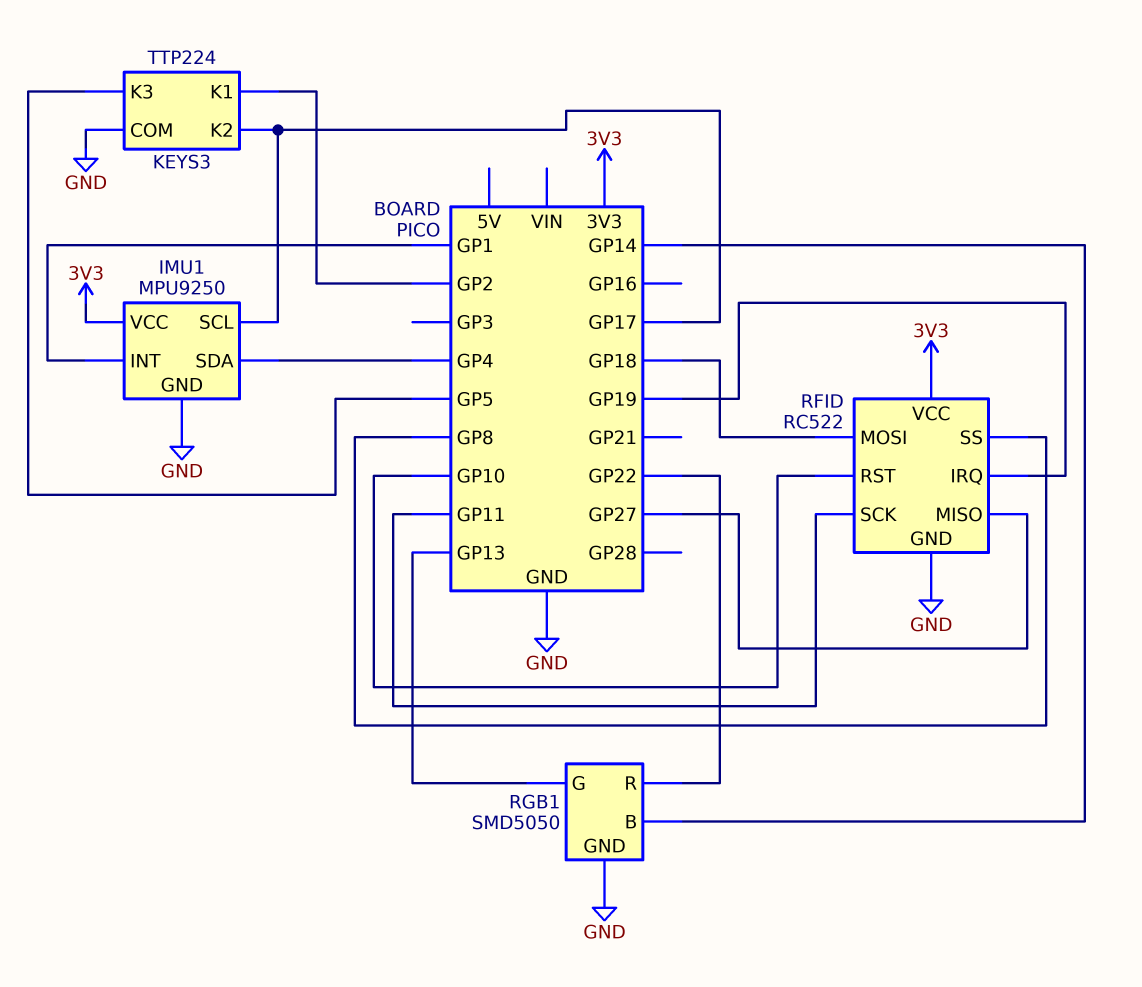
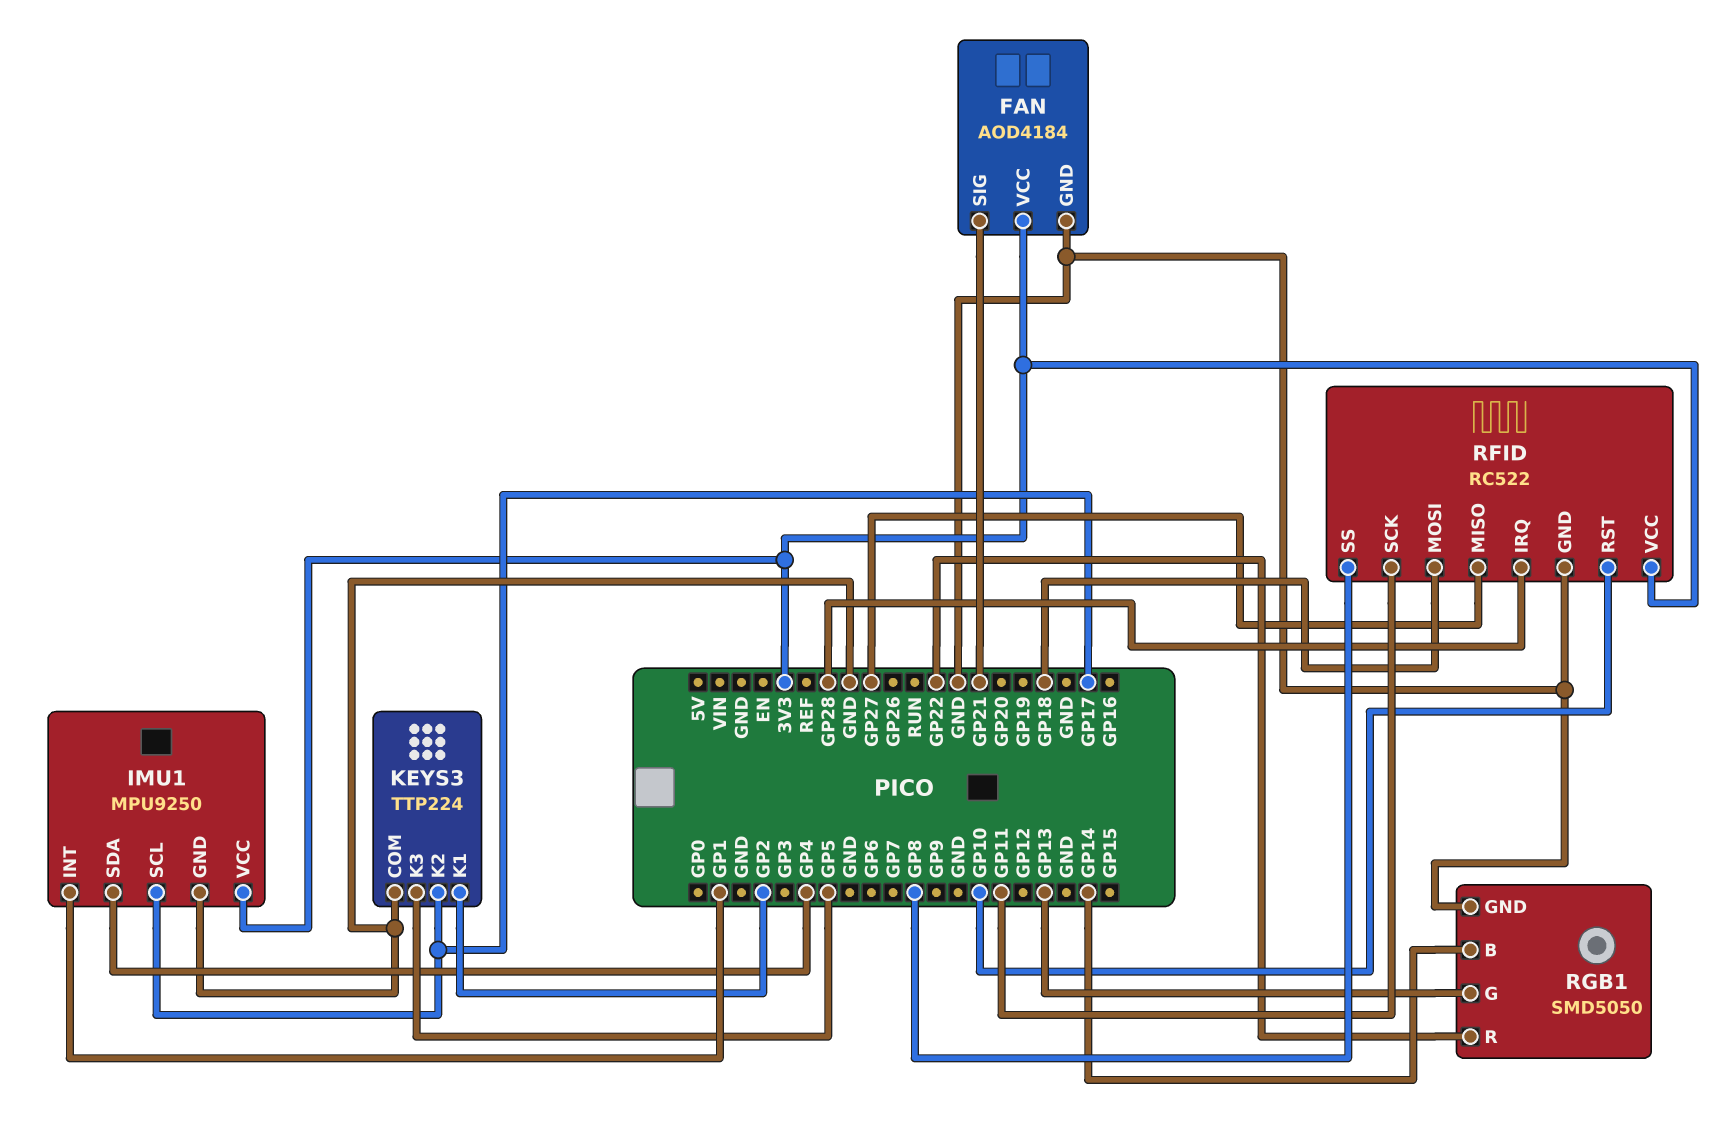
FAN: none -> AOD4184
FAN pin GND: none -> GND
FAN pin SIG: none -> GP21
FAN pin VCC: none -> 3V3
RFID pin IRQ: GP19 -> GP28

